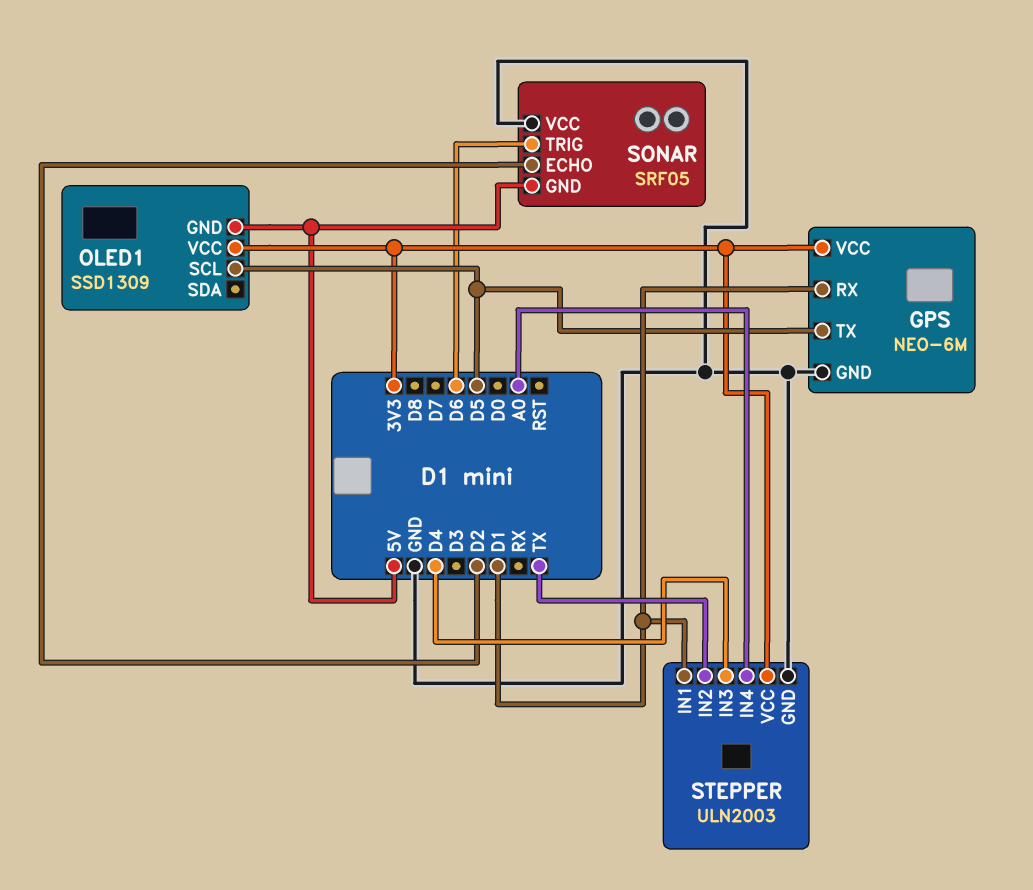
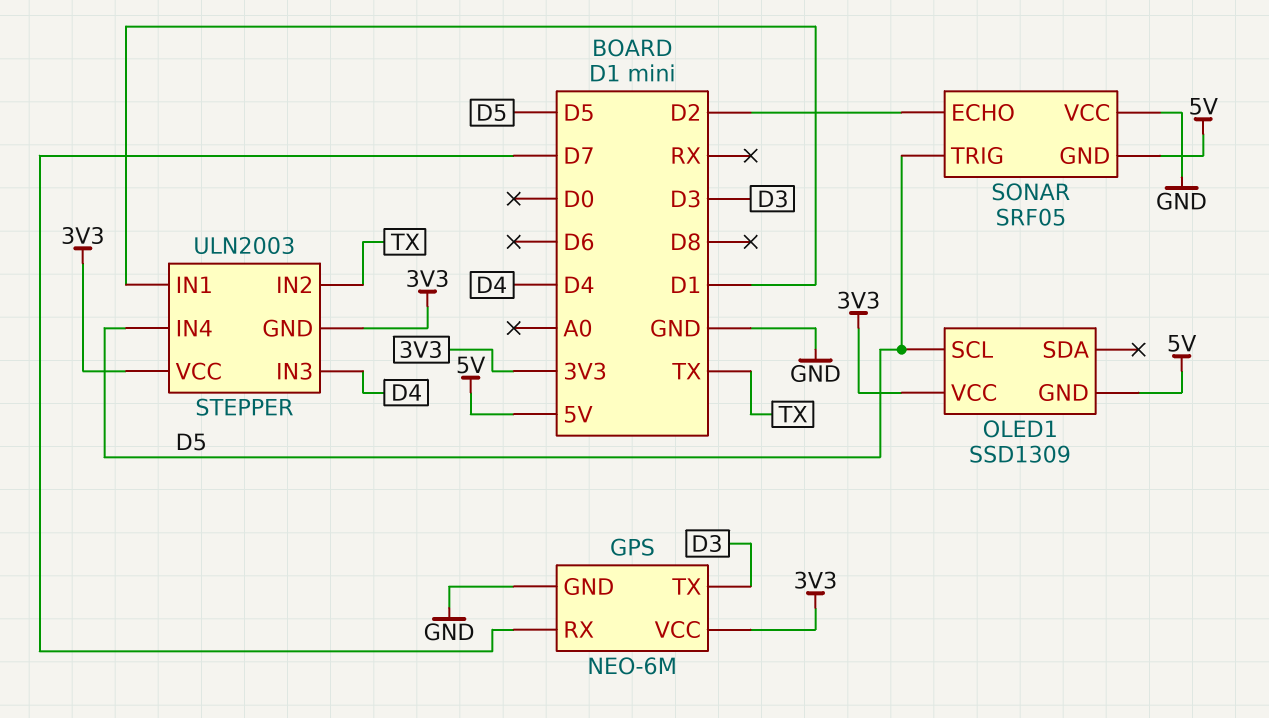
GPS pin RX: D1 -> D7
GPS pin TX: D5 -> D3
SONAR pin TRIG: D6 -> D5
STEPPER pin GND: GND -> 3V3
STEPPER pin IN4: A0 -> D5

